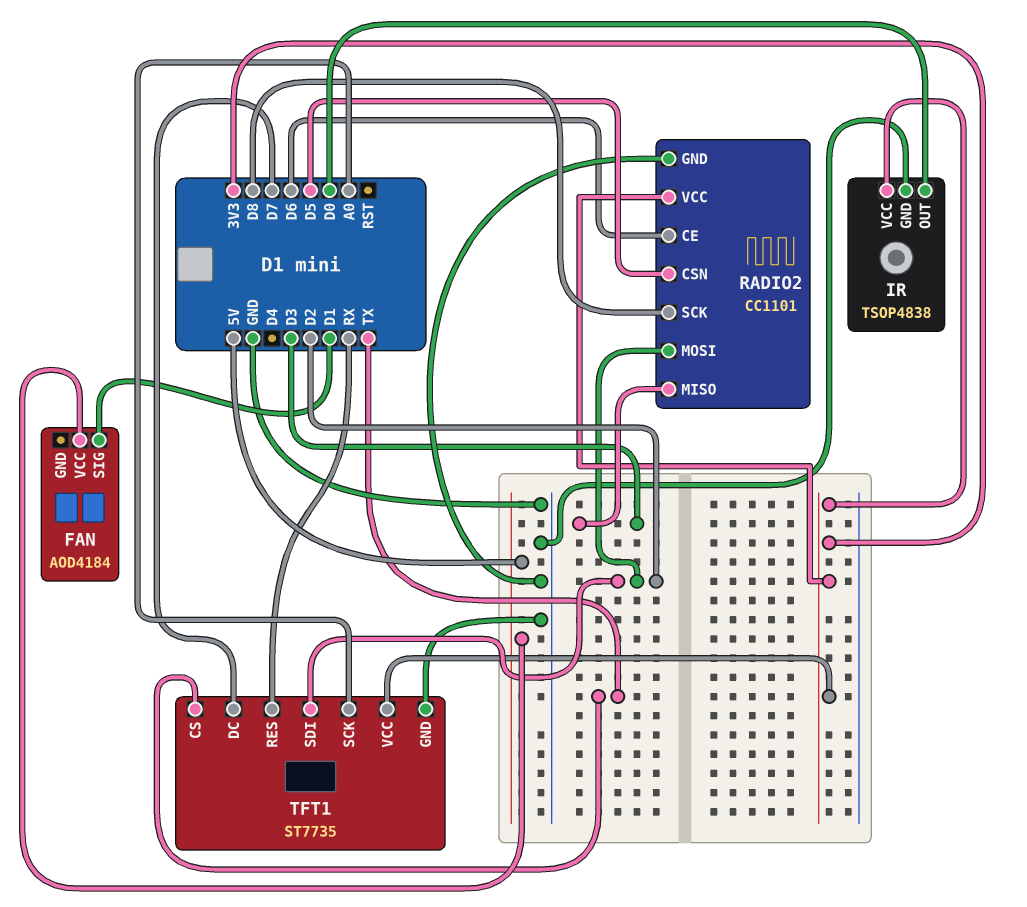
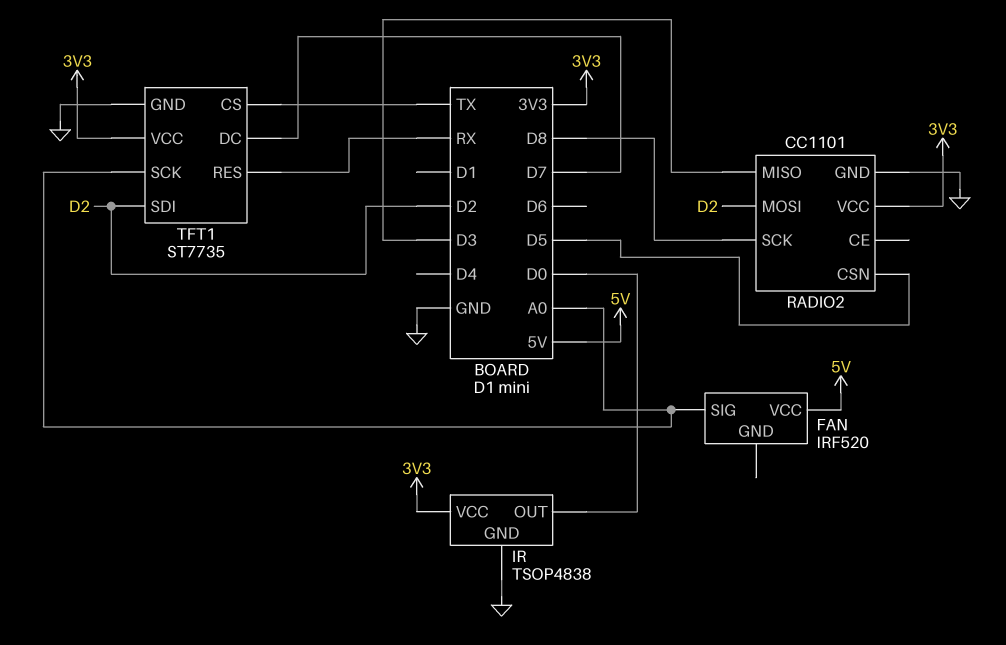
FAN: AOD4184 -> IRF520
FAN pin SIG: D1 -> A0
RADIO2 pin CE: D6 -> none

